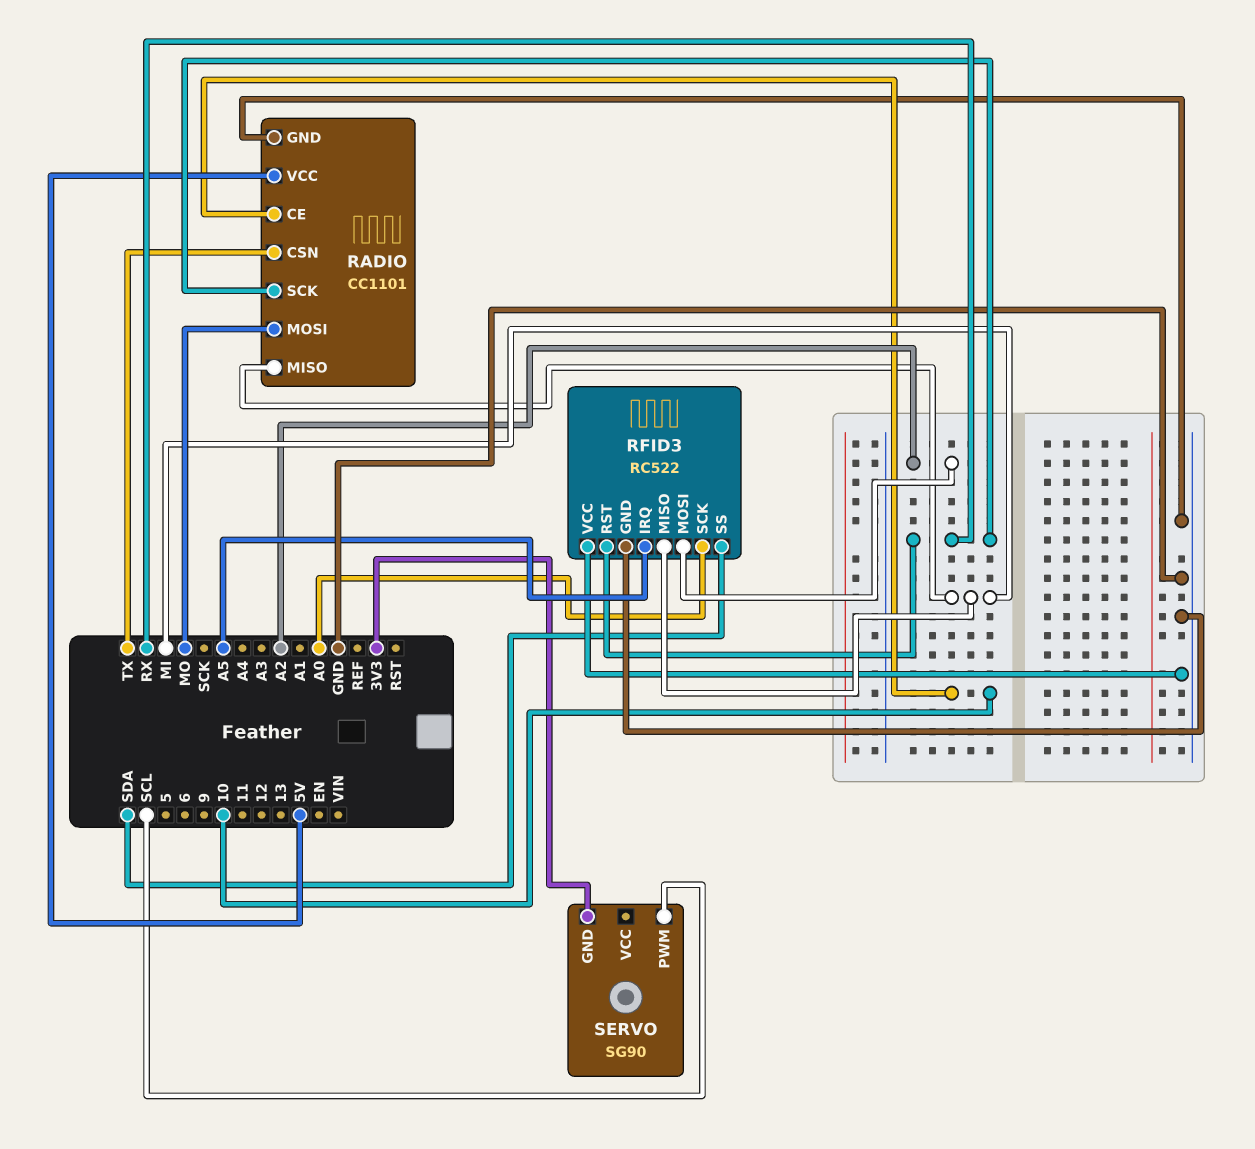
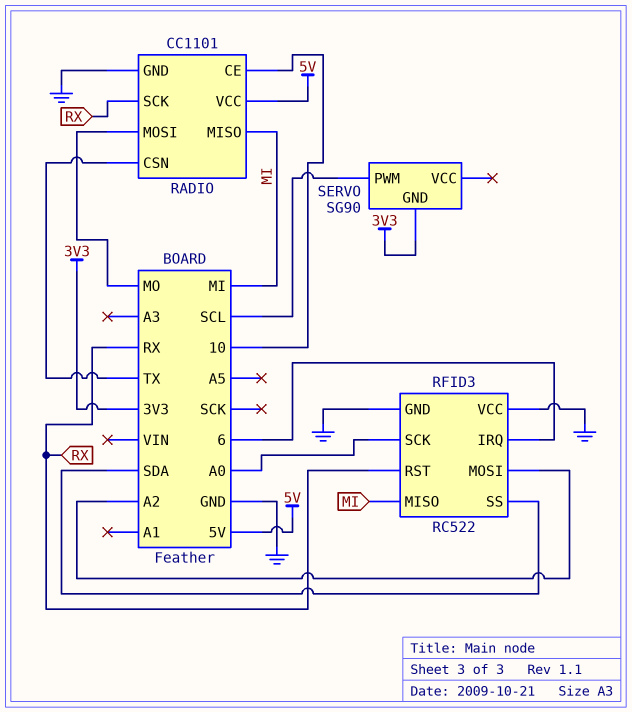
RFID3 pin IRQ: A5 -> 6

